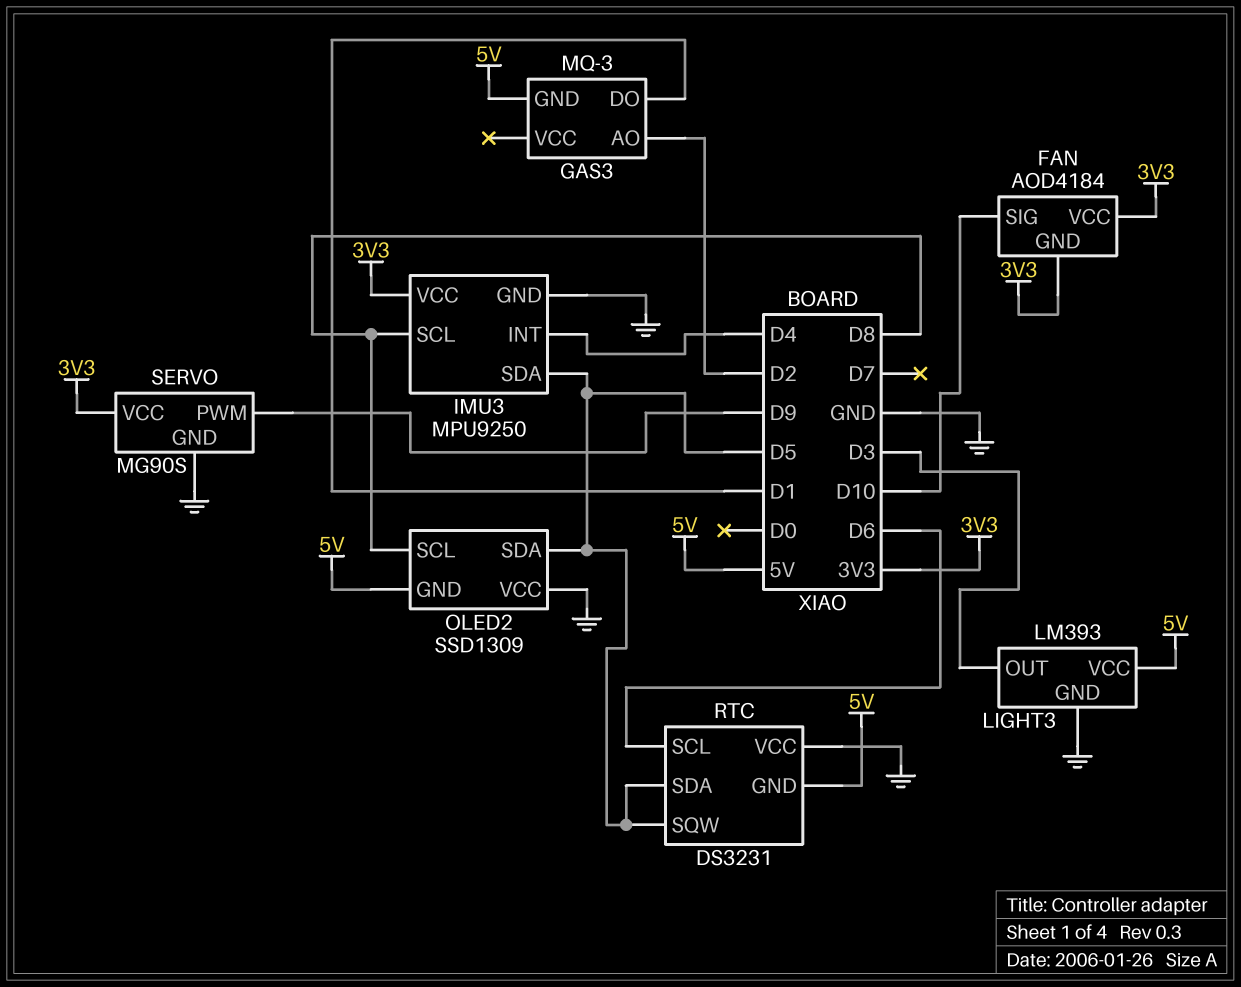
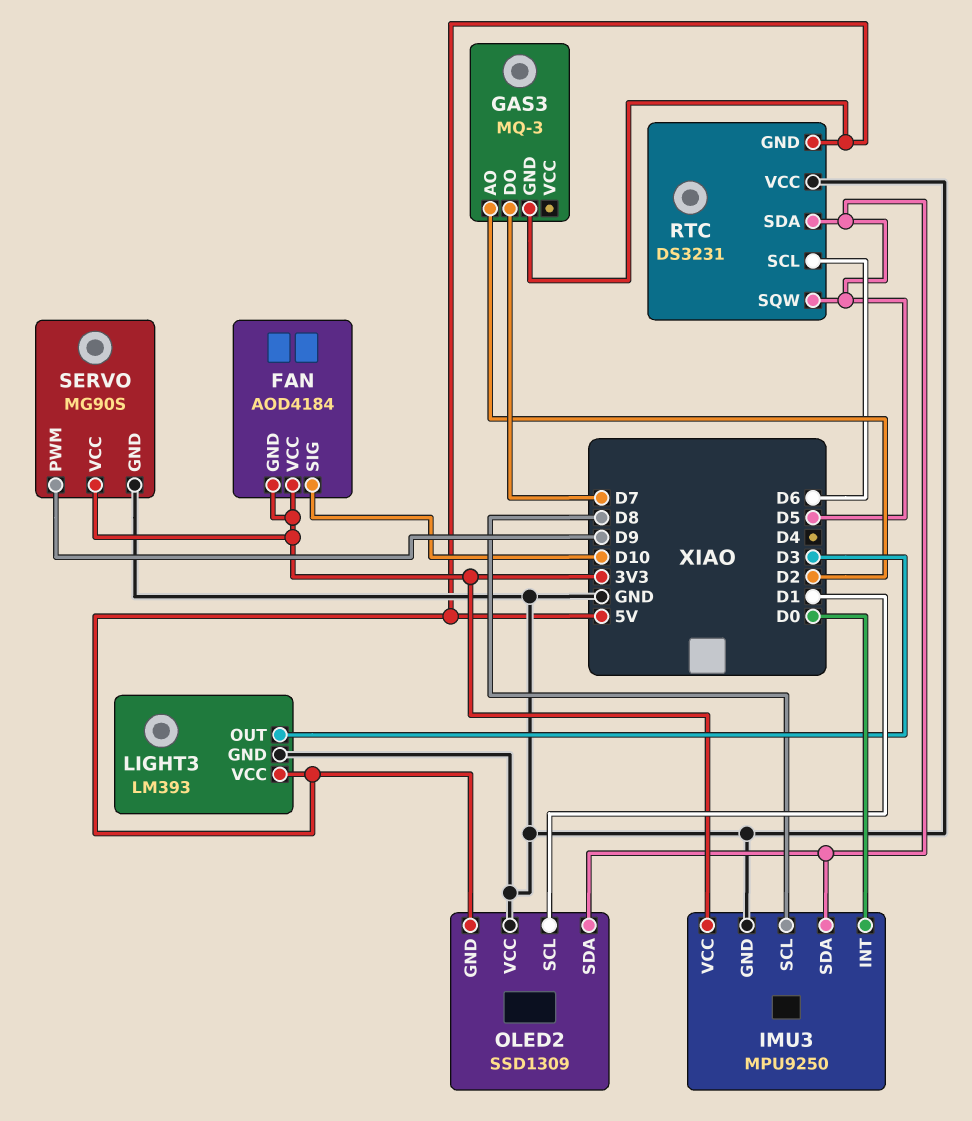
GAS3 pin DO: D1 -> D7
IMU3 pin INT: D4 -> D0
OLED2 pin SCL: D8 -> D1

